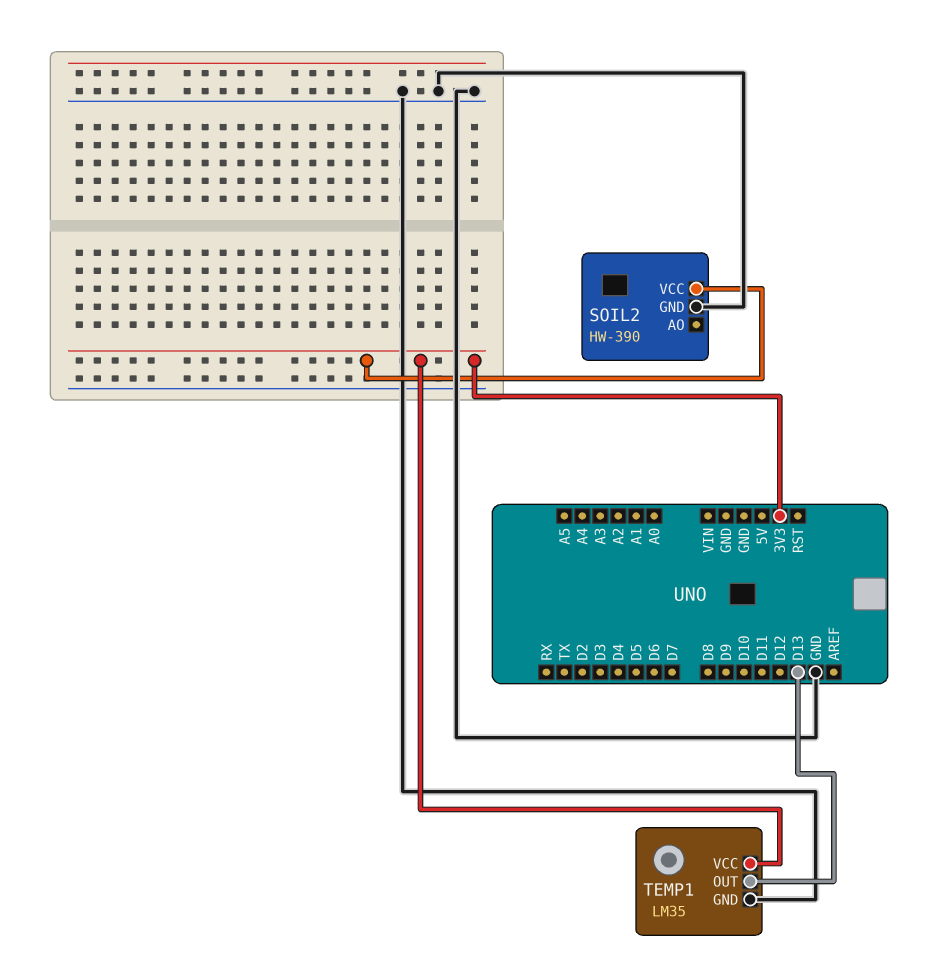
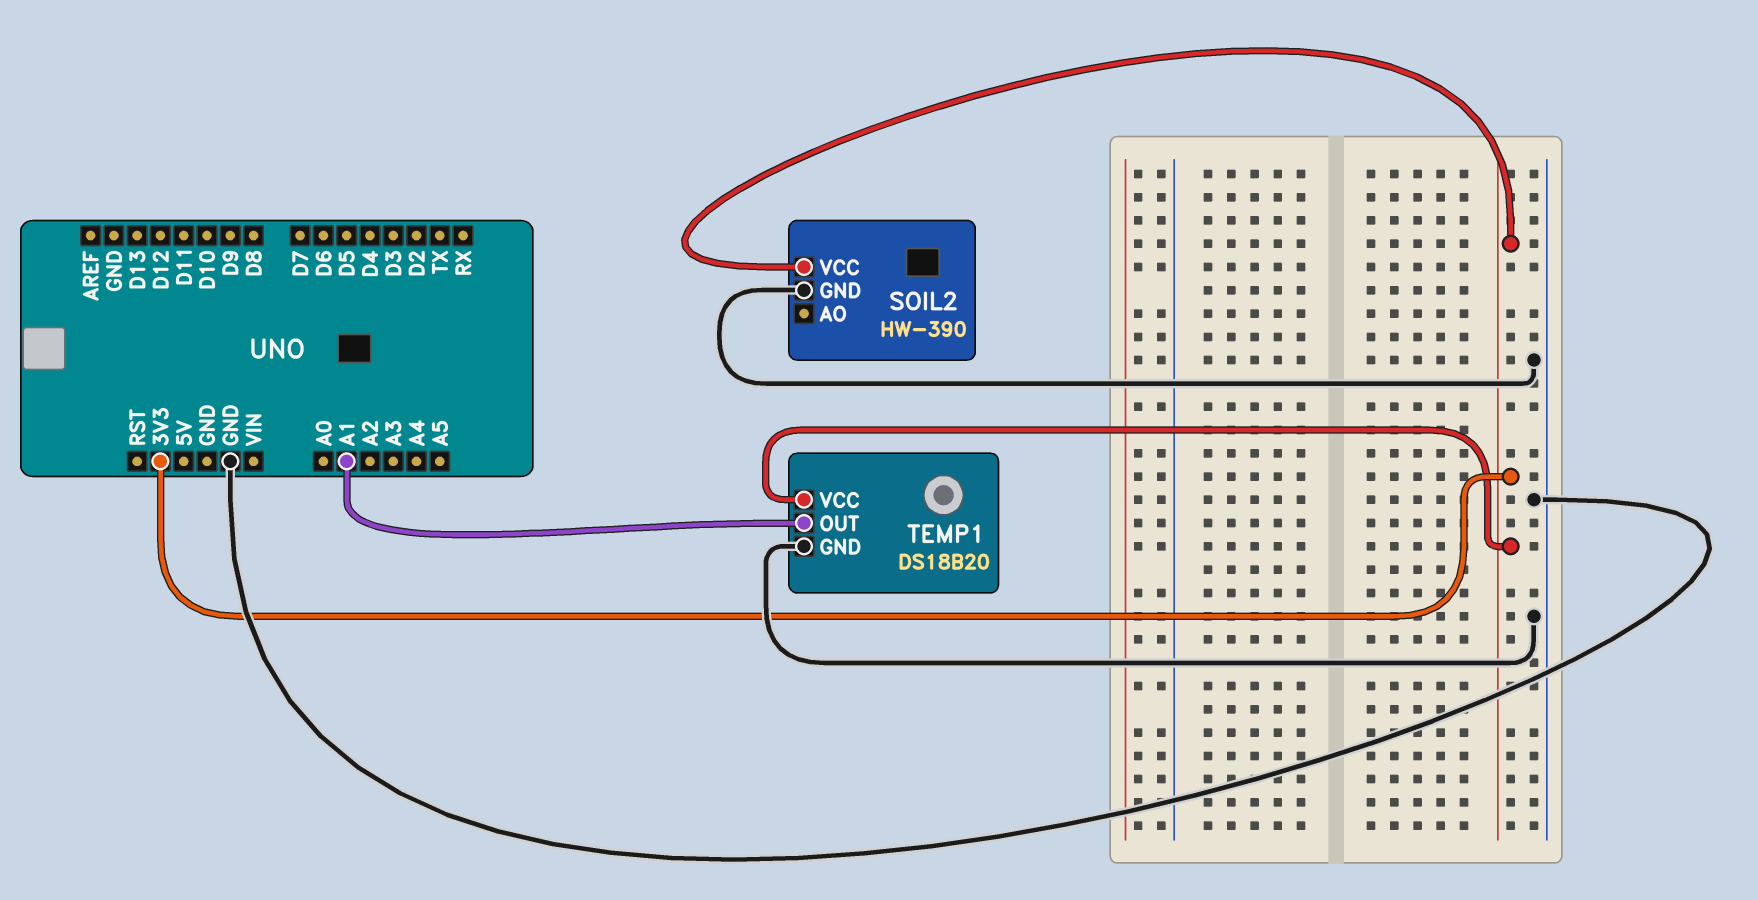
TEMP1: LM35 -> DS18B20
TEMP1 pin OUT: D13 -> A1

